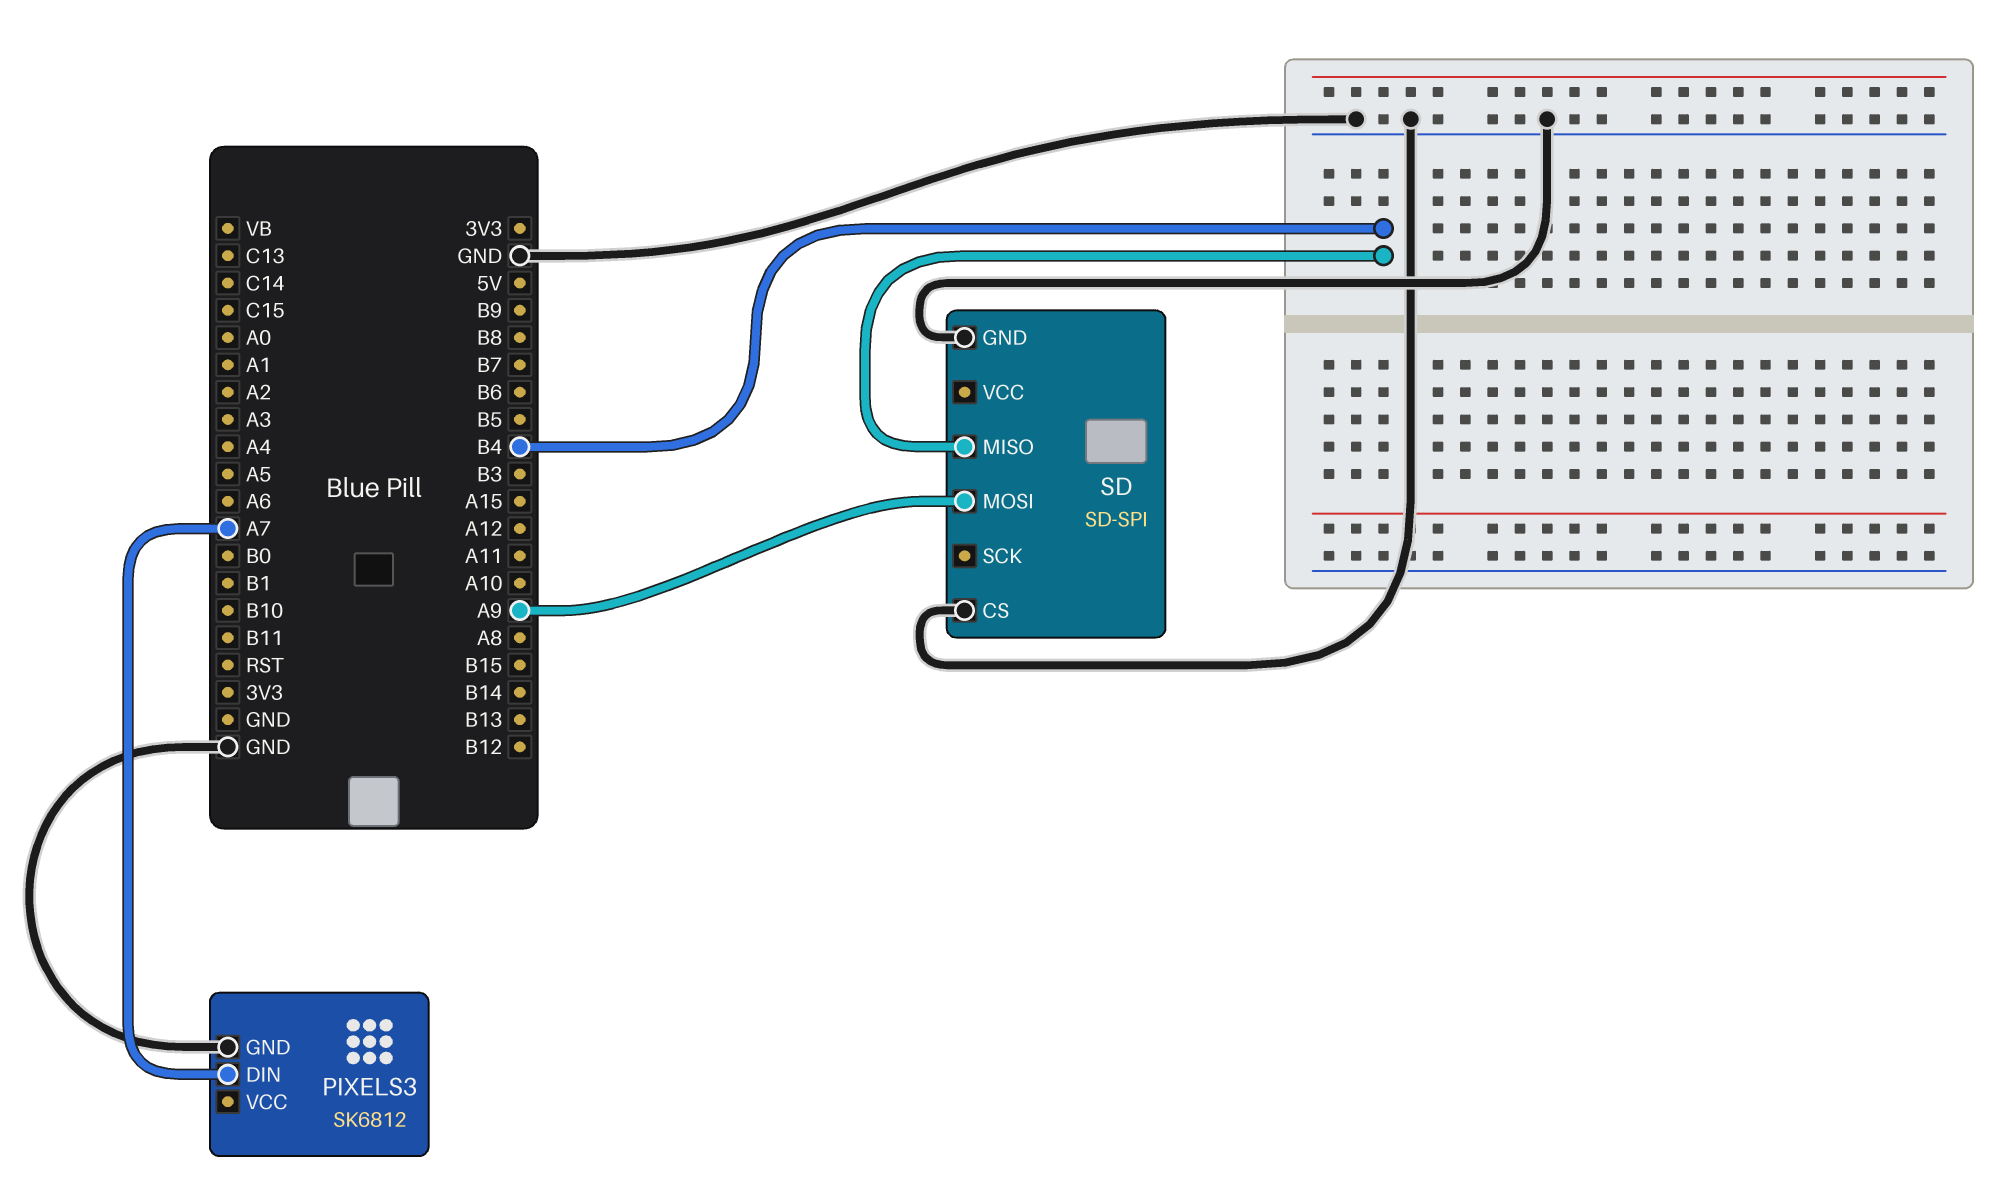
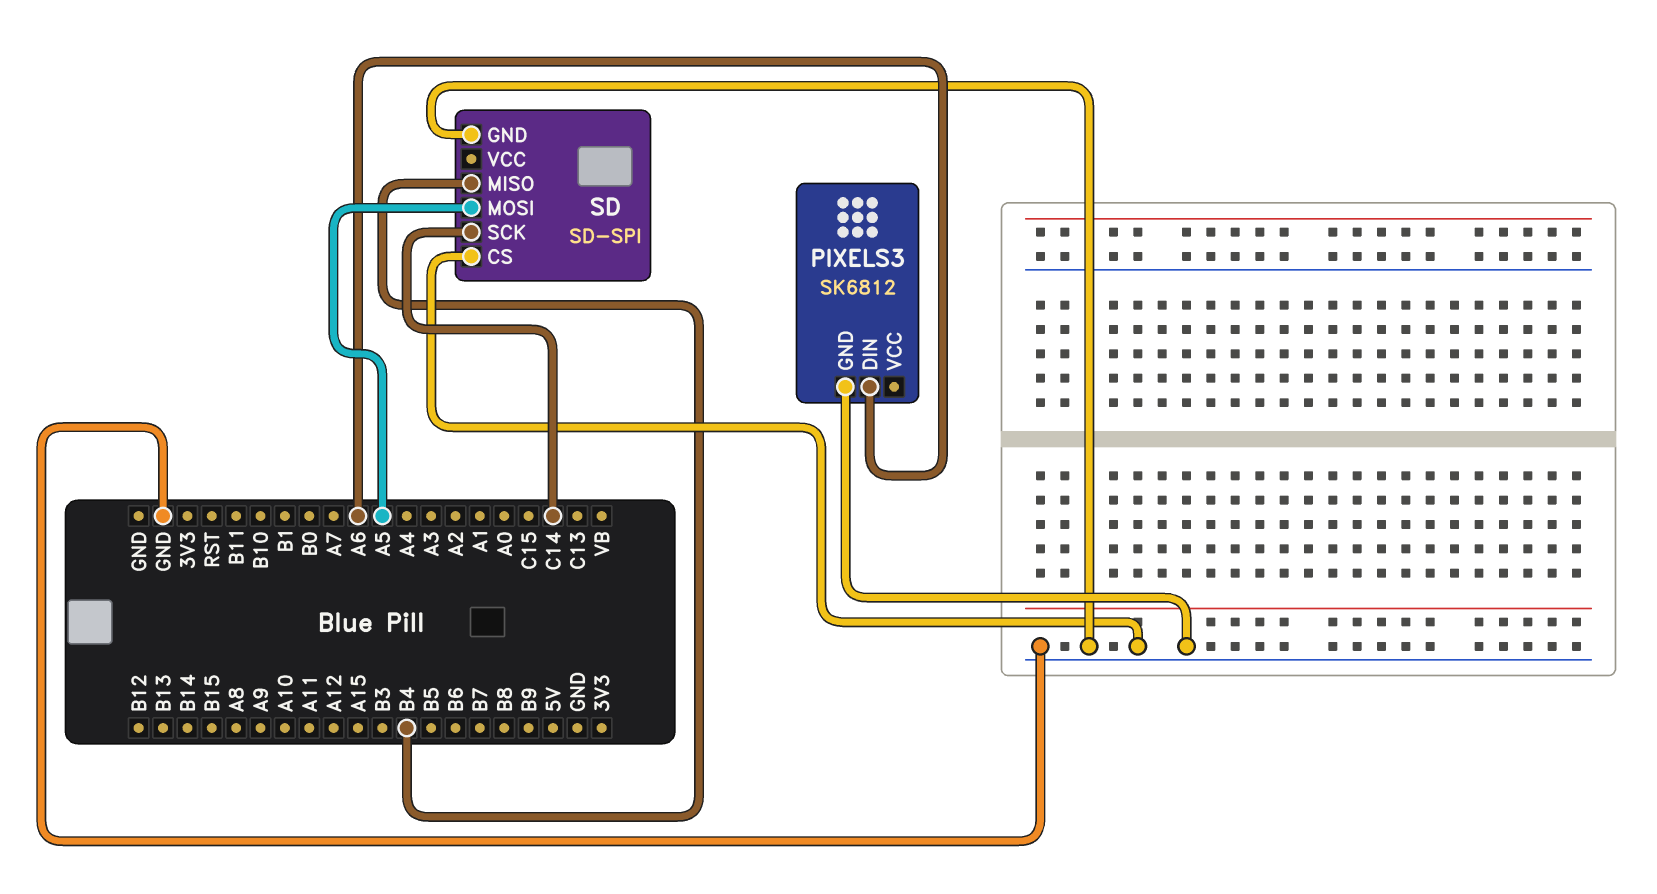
PIXELS3 pin DIN: A7 -> A6
SD pin MOSI: A9 -> A5
SD pin SCK: none -> C14

